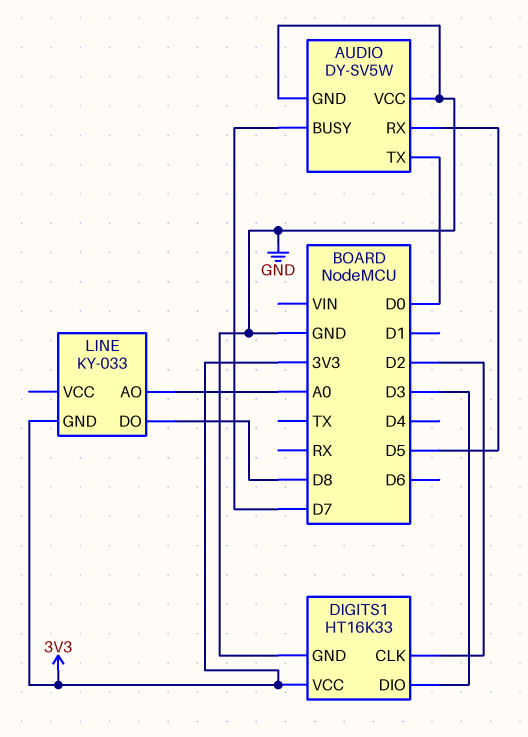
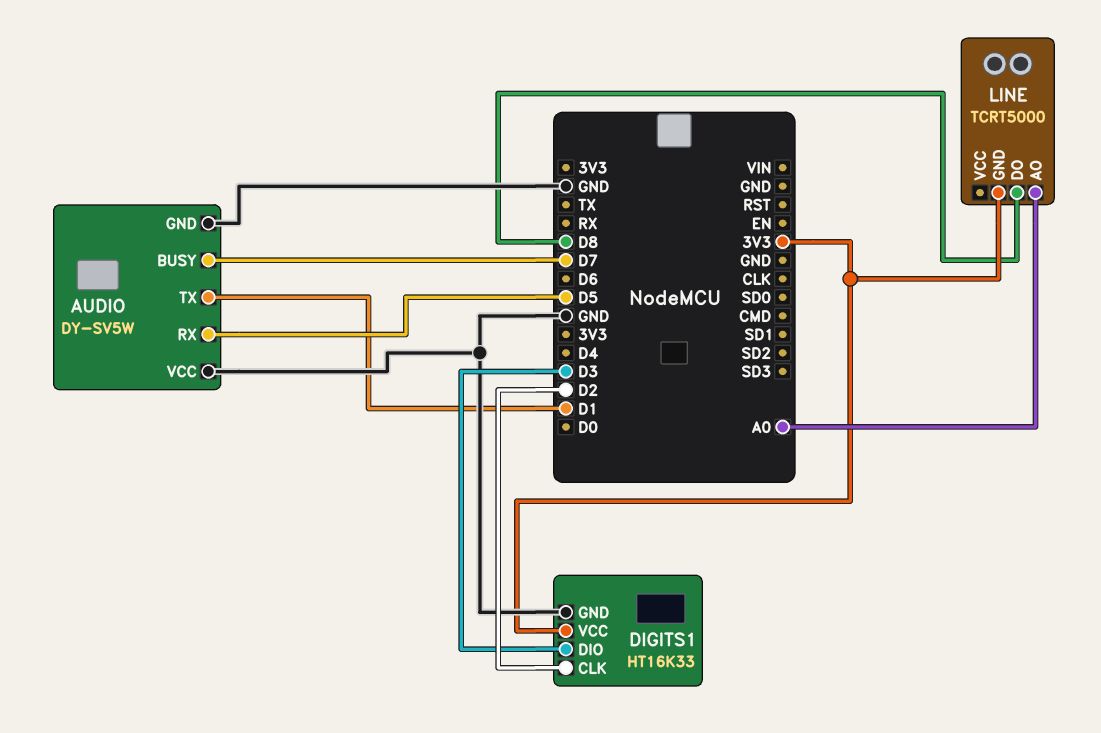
AUDIO pin TX: D0 -> D1
LINE: KY-033 -> TCRT5000

